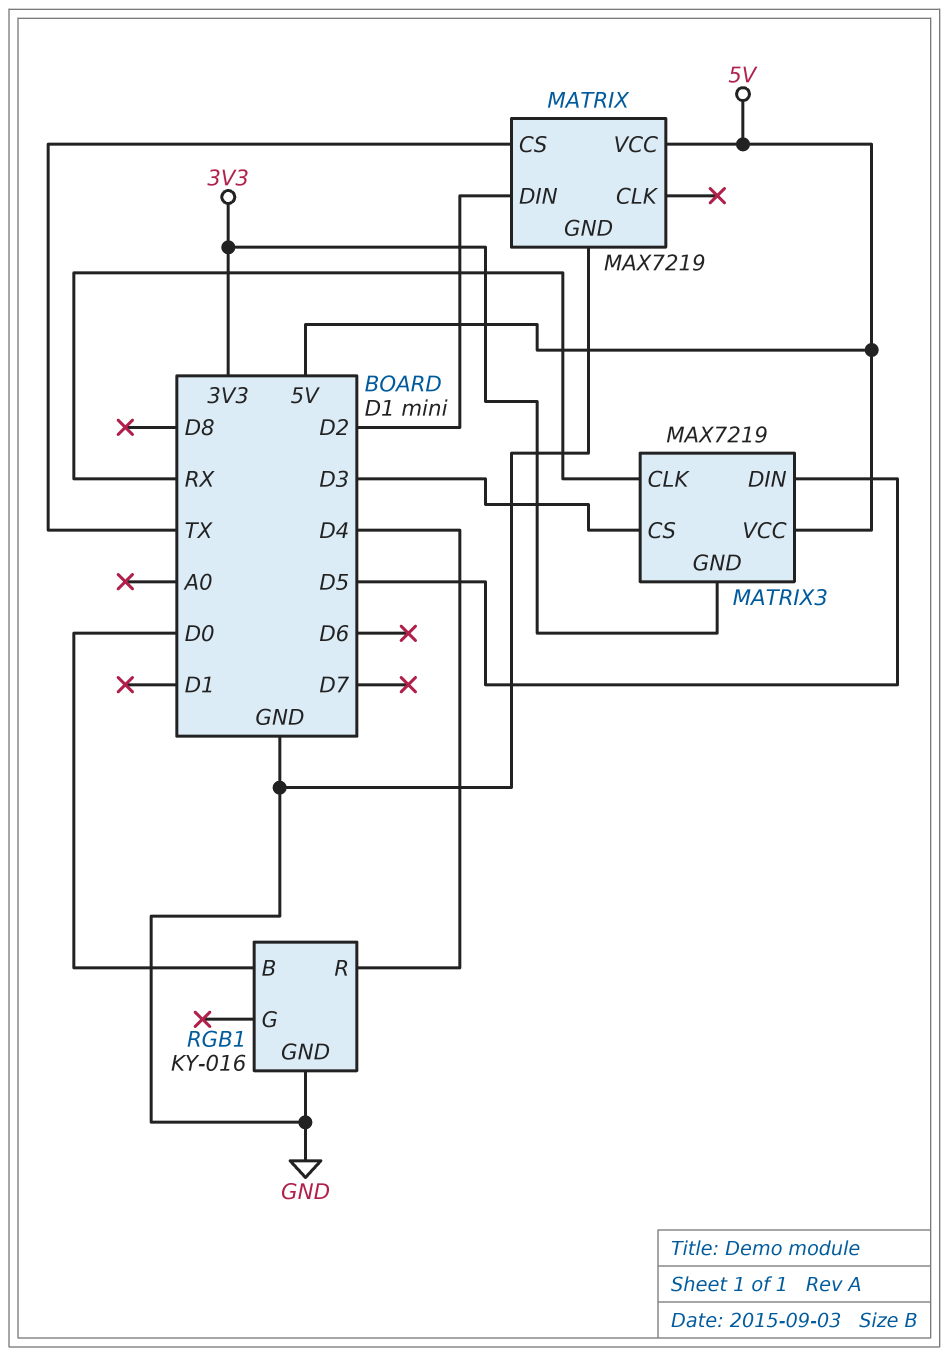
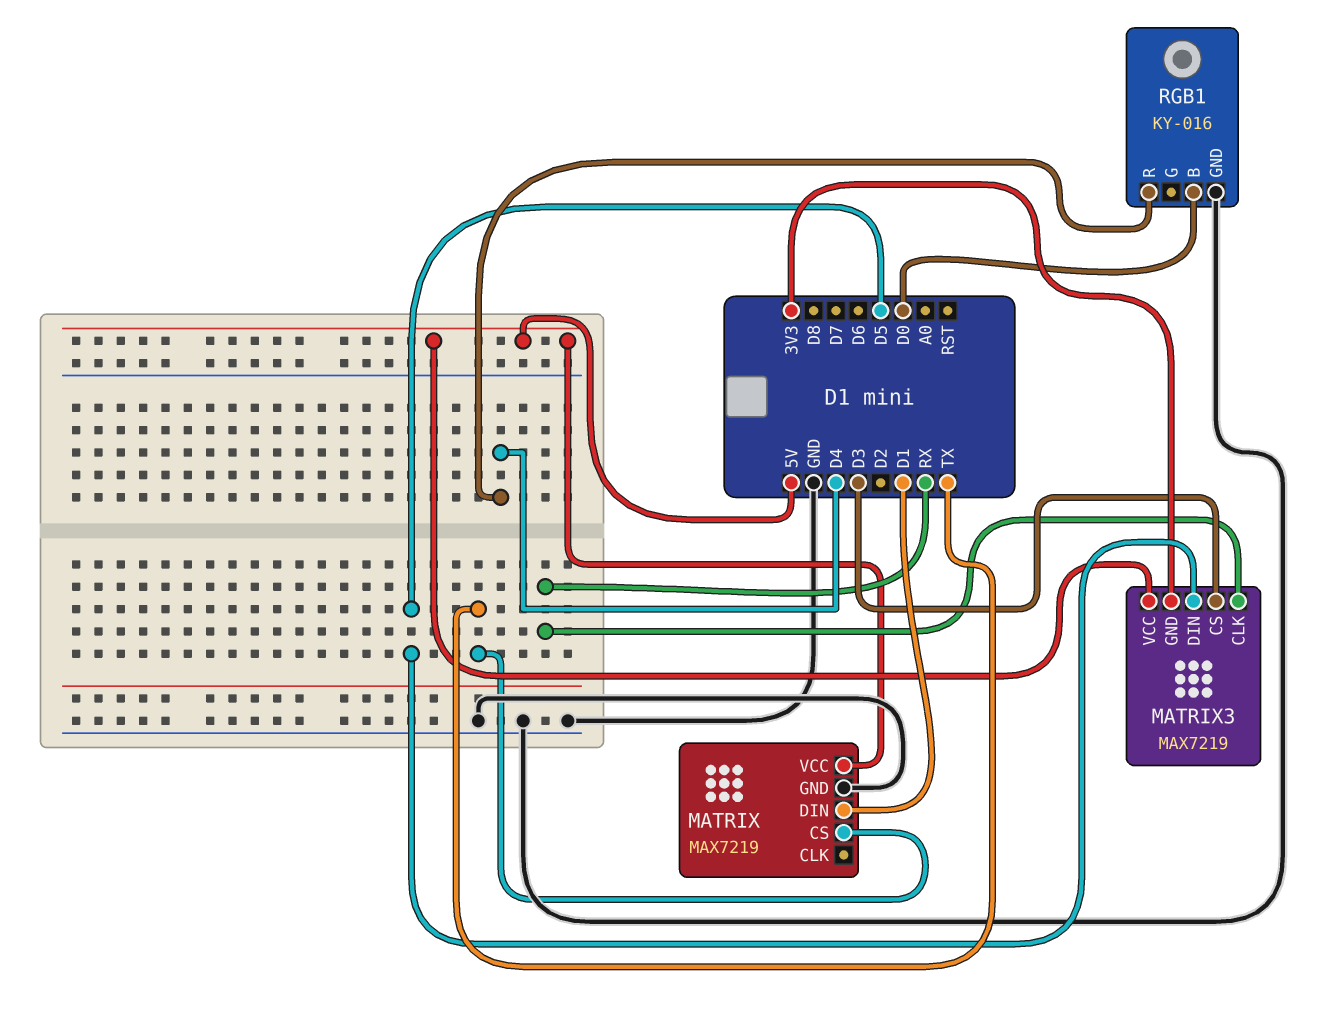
MATRIX pin DIN: D2 -> D1

